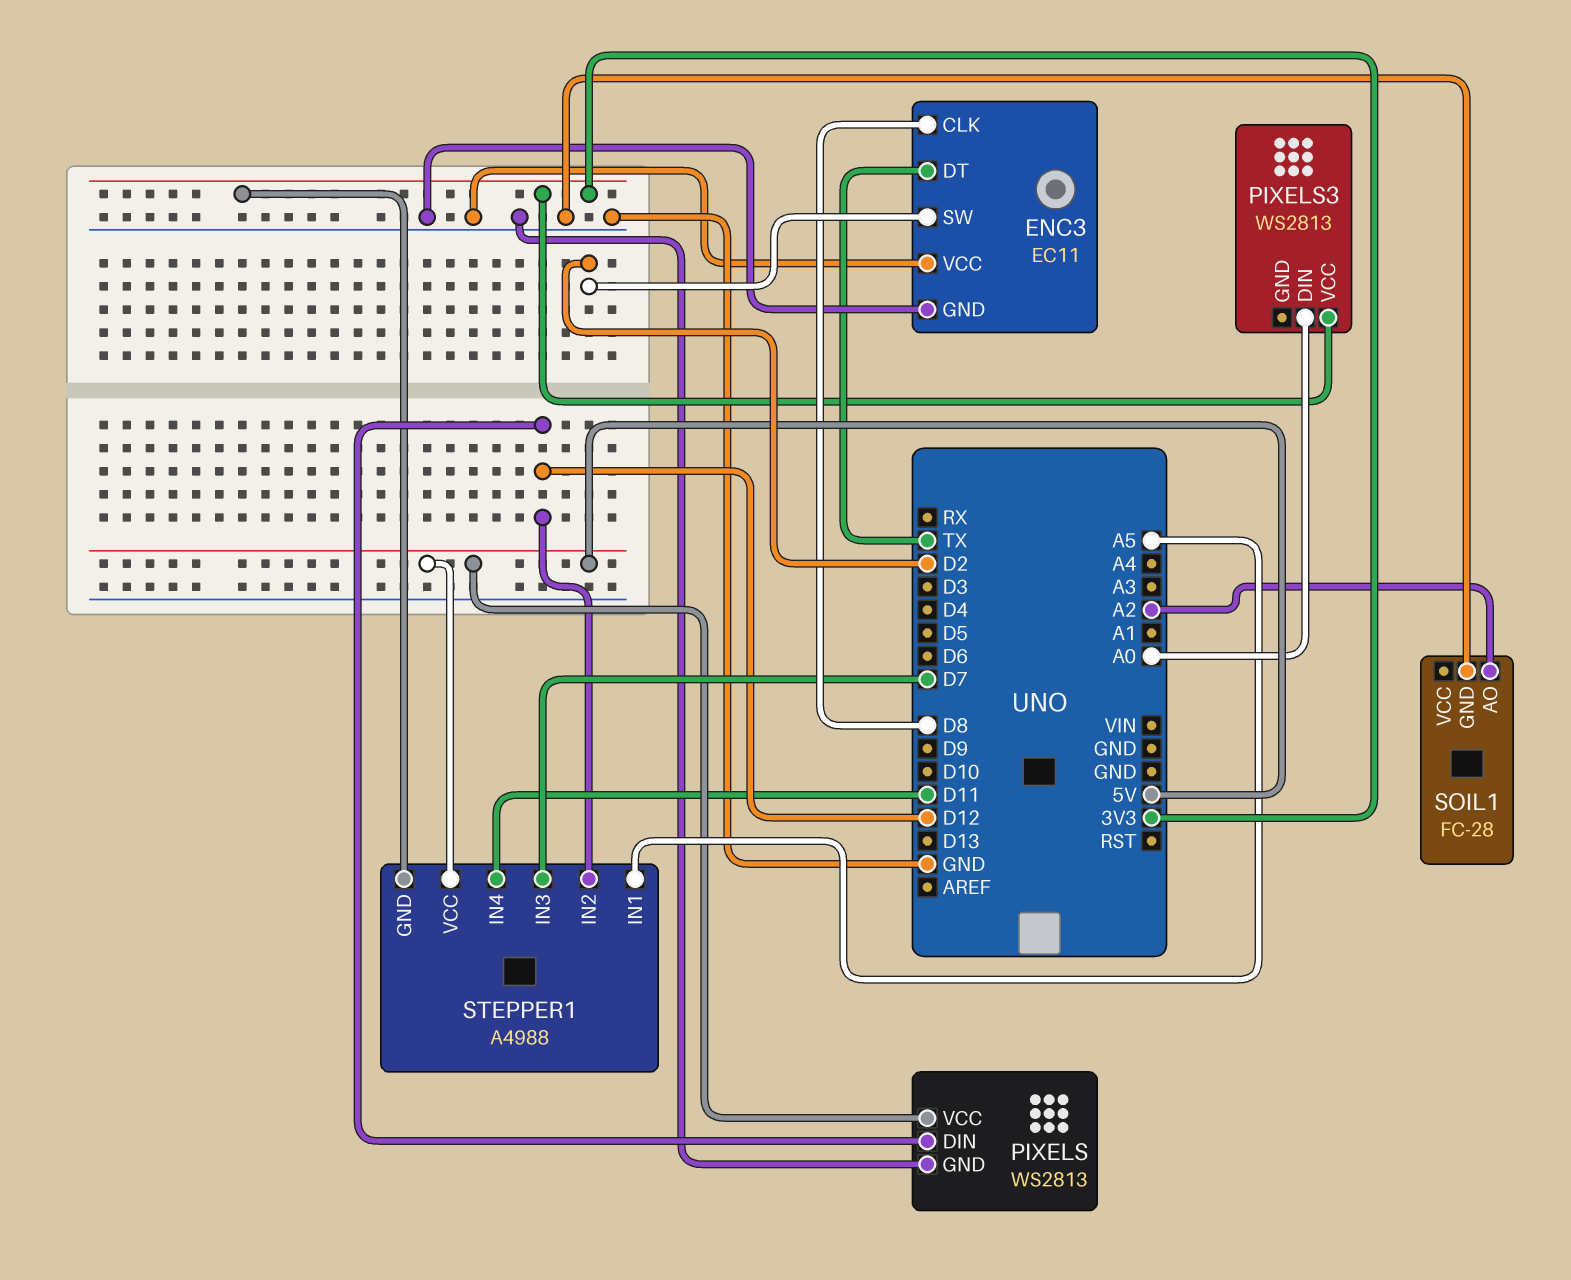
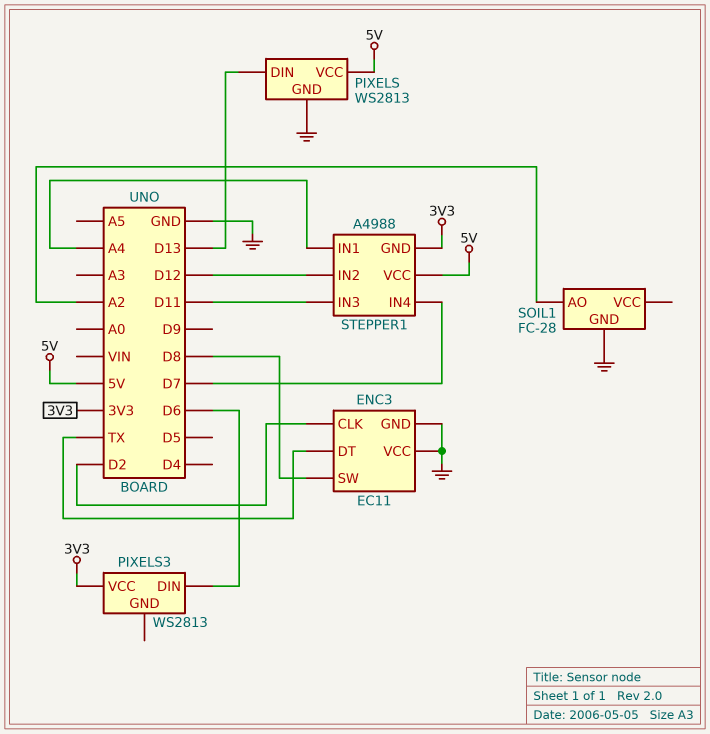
ENC3 pin CLK: D8 -> D2
ENC3 pin SW: D2 -> D8
PIXELS pin DIN: D12 -> D13
PIXELS3 pin DIN: A0 -> D6
STEPPER1 pin IN1: A5 -> A4
STEPPER1 pin IN3: D7 -> D11
STEPPER1 pin IN4: D11 -> D7

